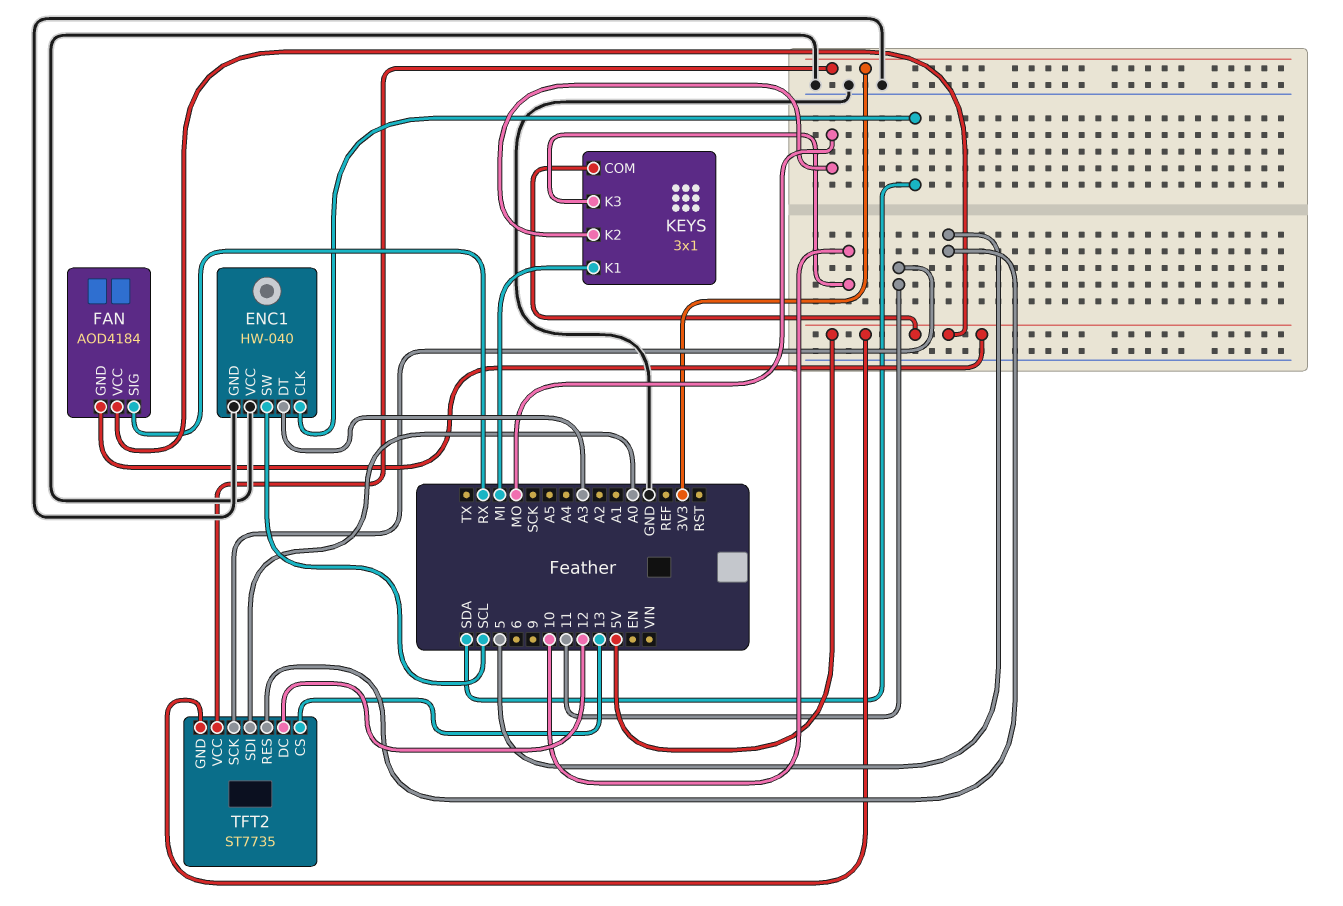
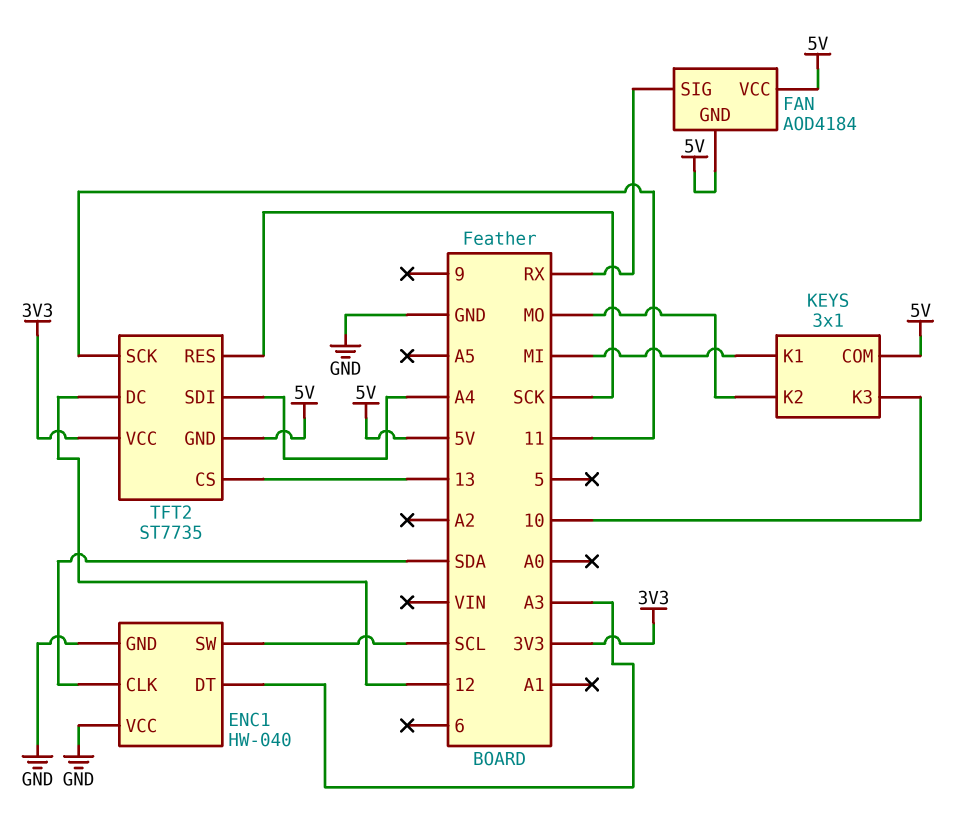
TFT2 pin RES: 5 -> SCK
TFT2 pin SDI: A0 -> A4

